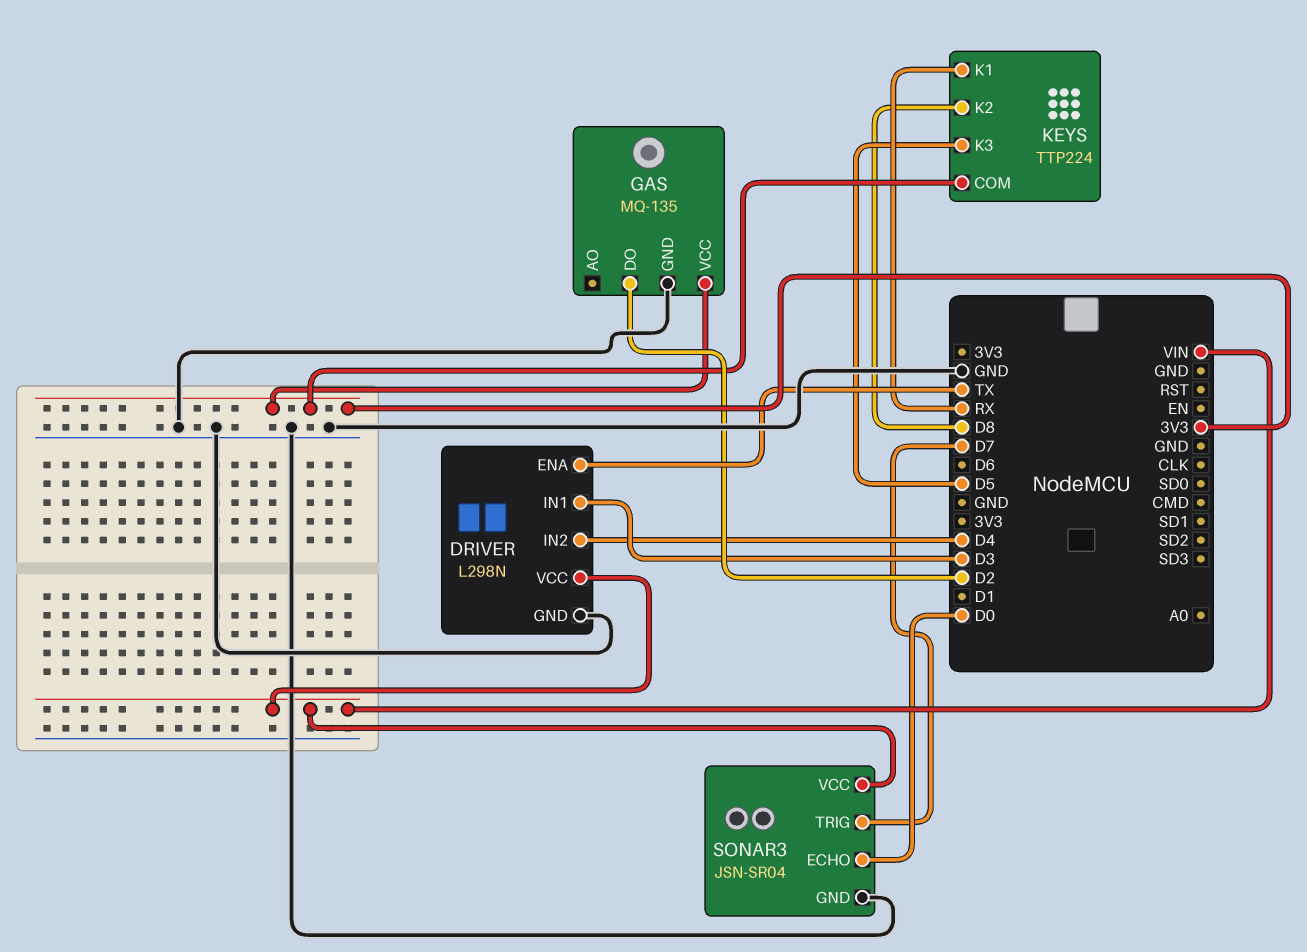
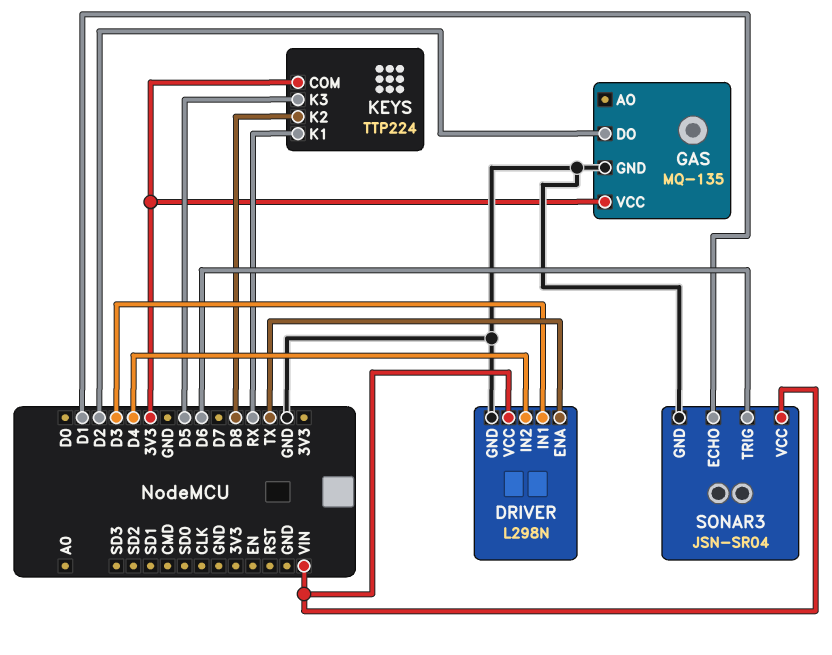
SONAR3 pin ECHO: D0 -> D1
SONAR3 pin TRIG: D7 -> D6

